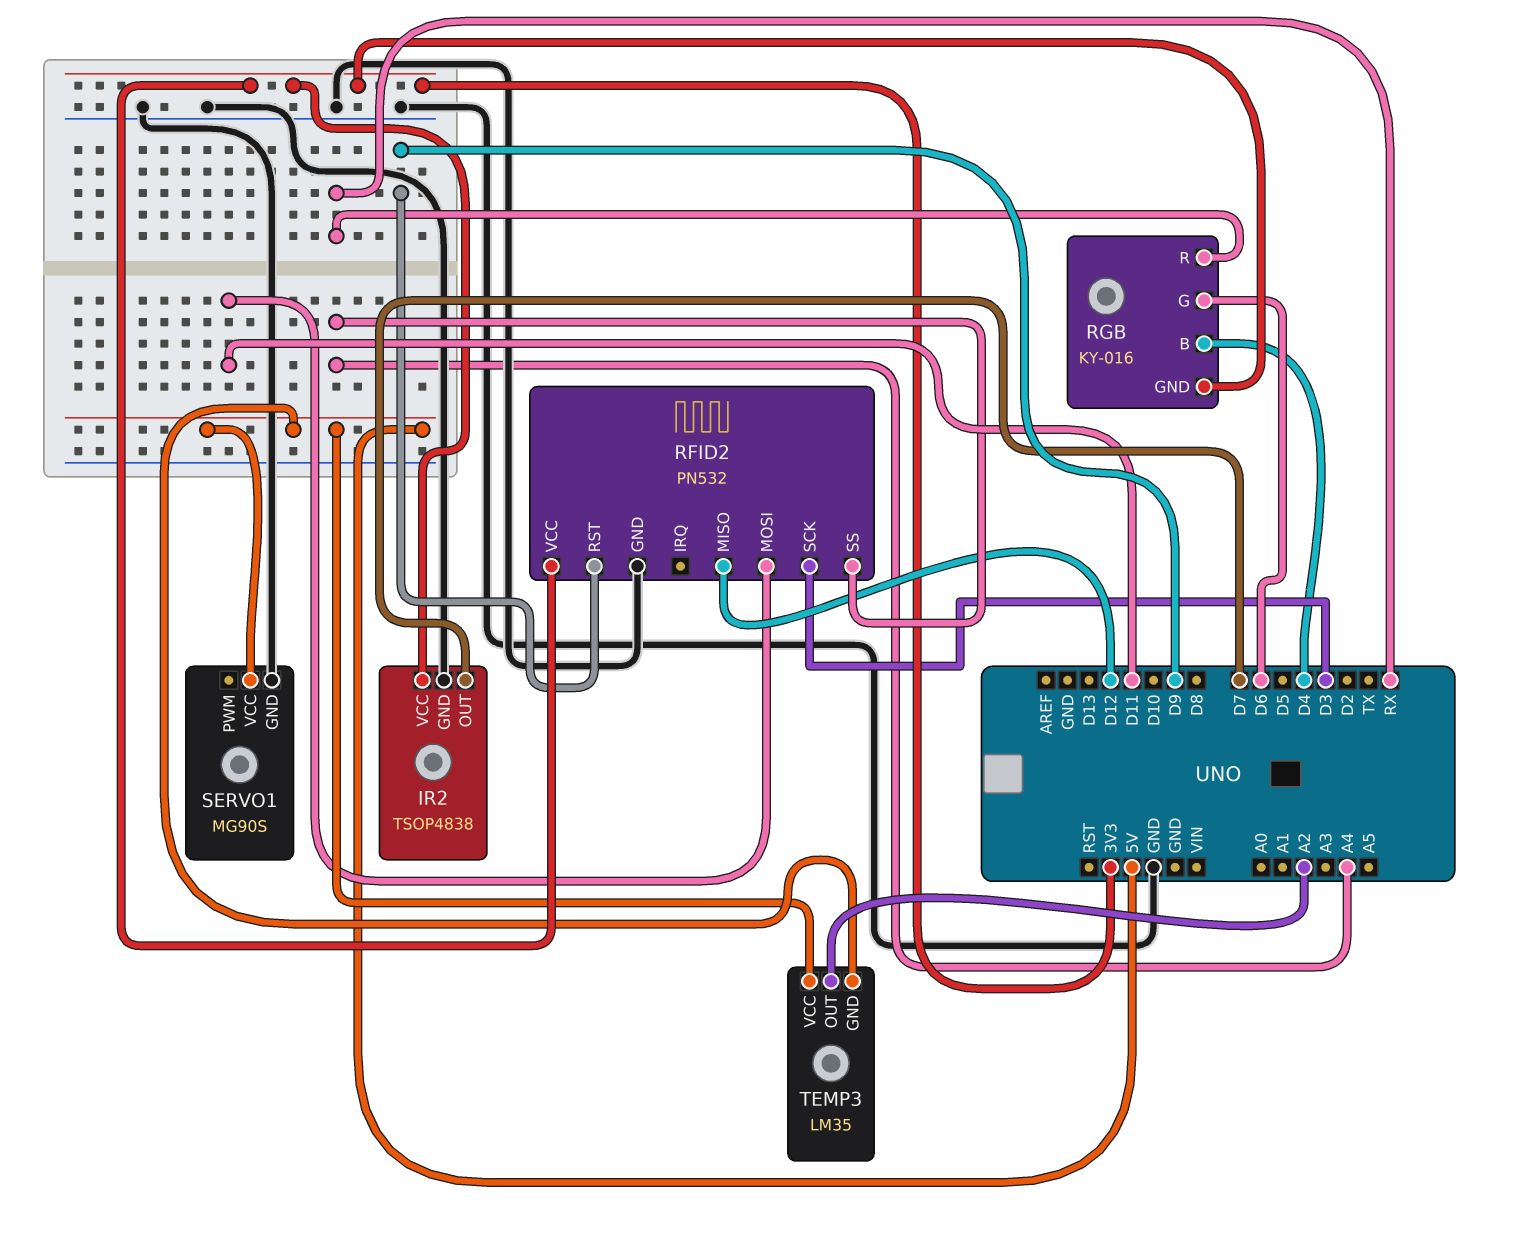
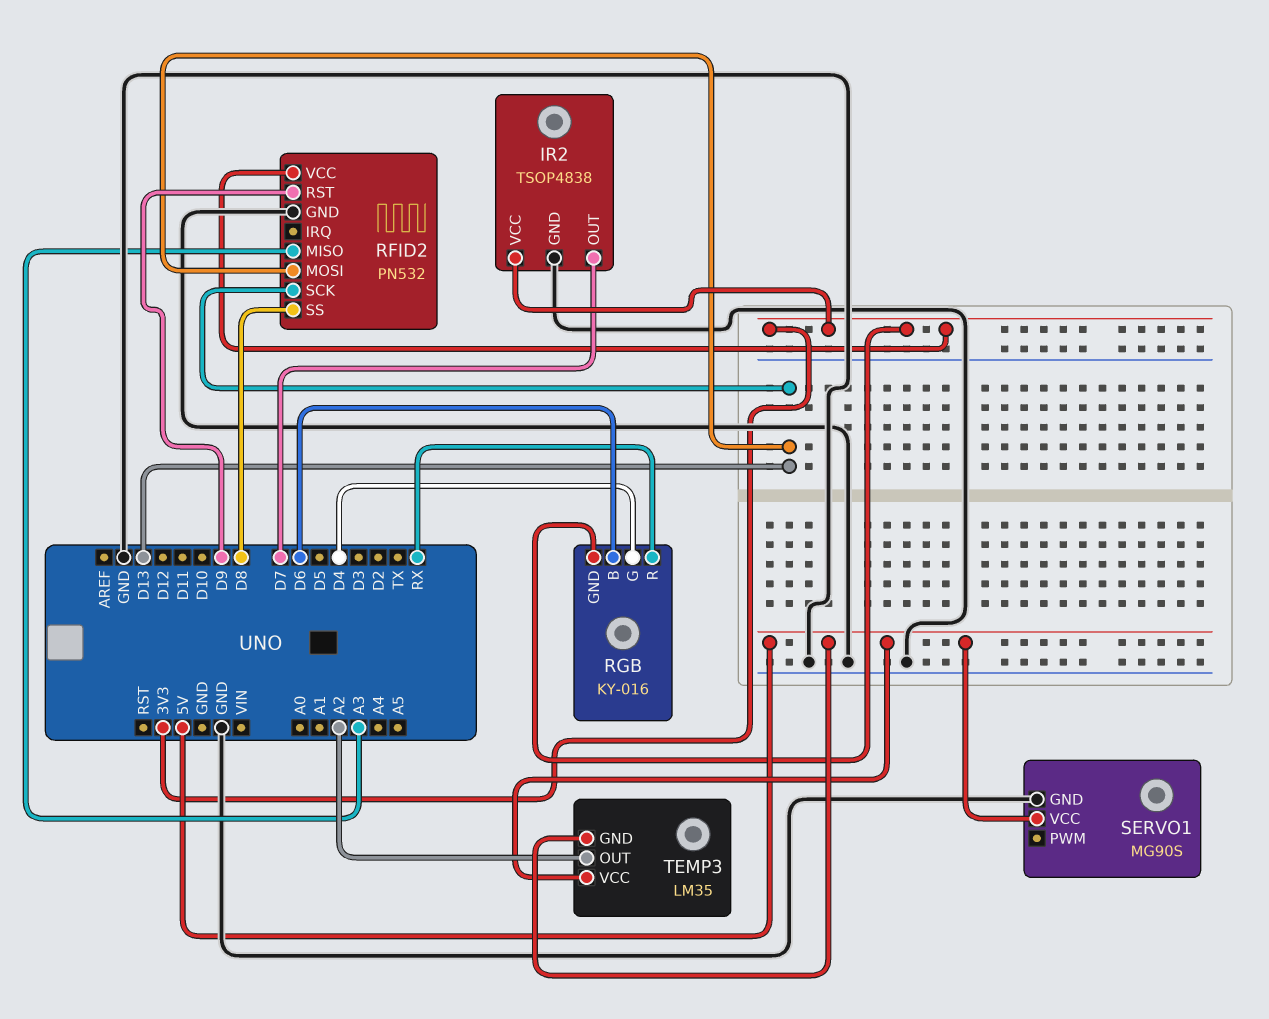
RFID2 pin MISO: D12 -> A3
RFID2 pin MOSI: D11 -> D13
RFID2 pin SCK: D3 -> D13
RFID2 pin SS: A4 -> D8
RGB pin B: D4 -> D6
RGB pin G: D6 -> D4

